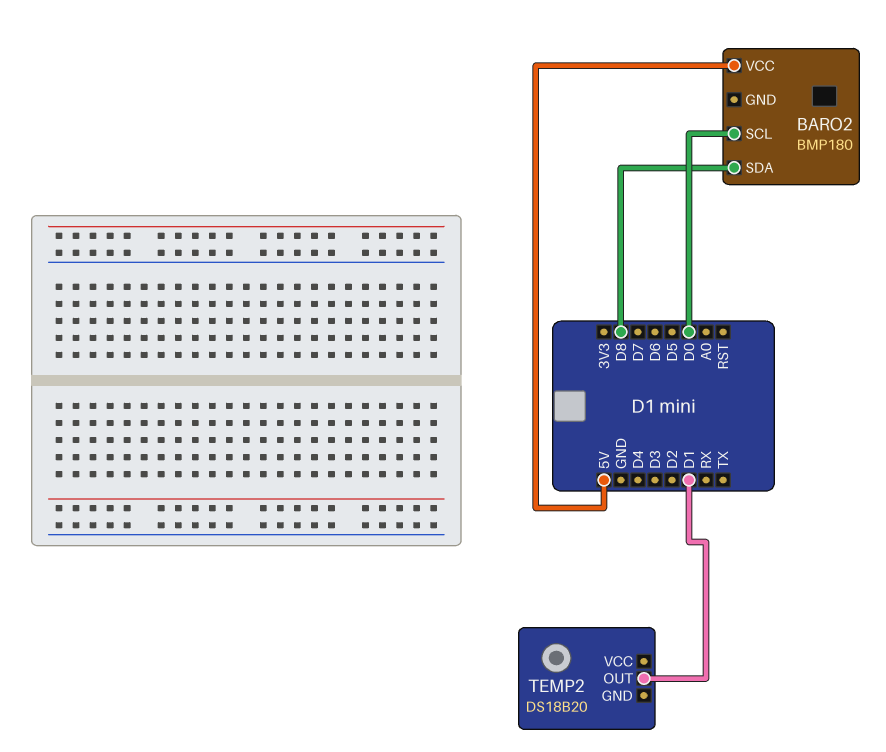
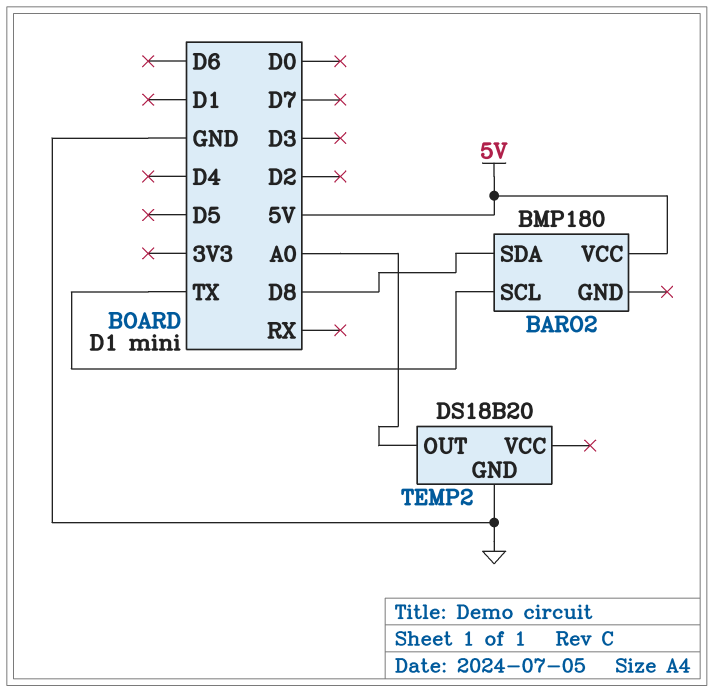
BARO2 pin SCL: D0 -> TX
TEMP2 pin GND: none -> GND
TEMP2 pin OUT: D1 -> A0

